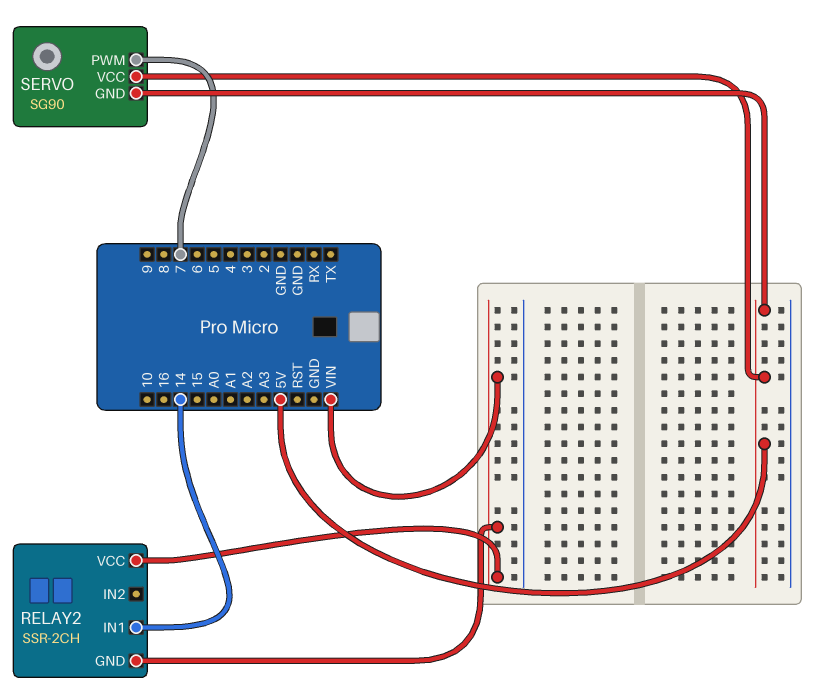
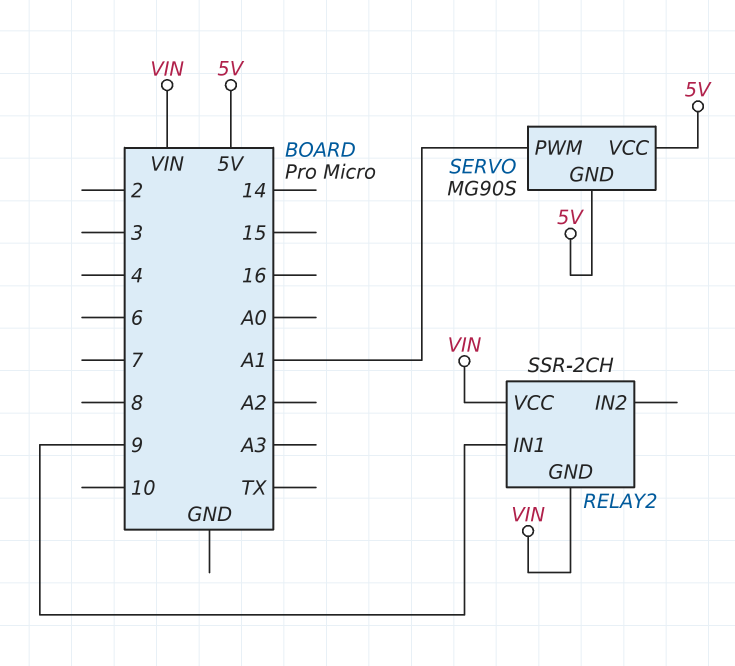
RELAY2 pin IN1: 14 -> 9
SERVO: SG90 -> MG90S
SERVO pin PWM: 7 -> A1

